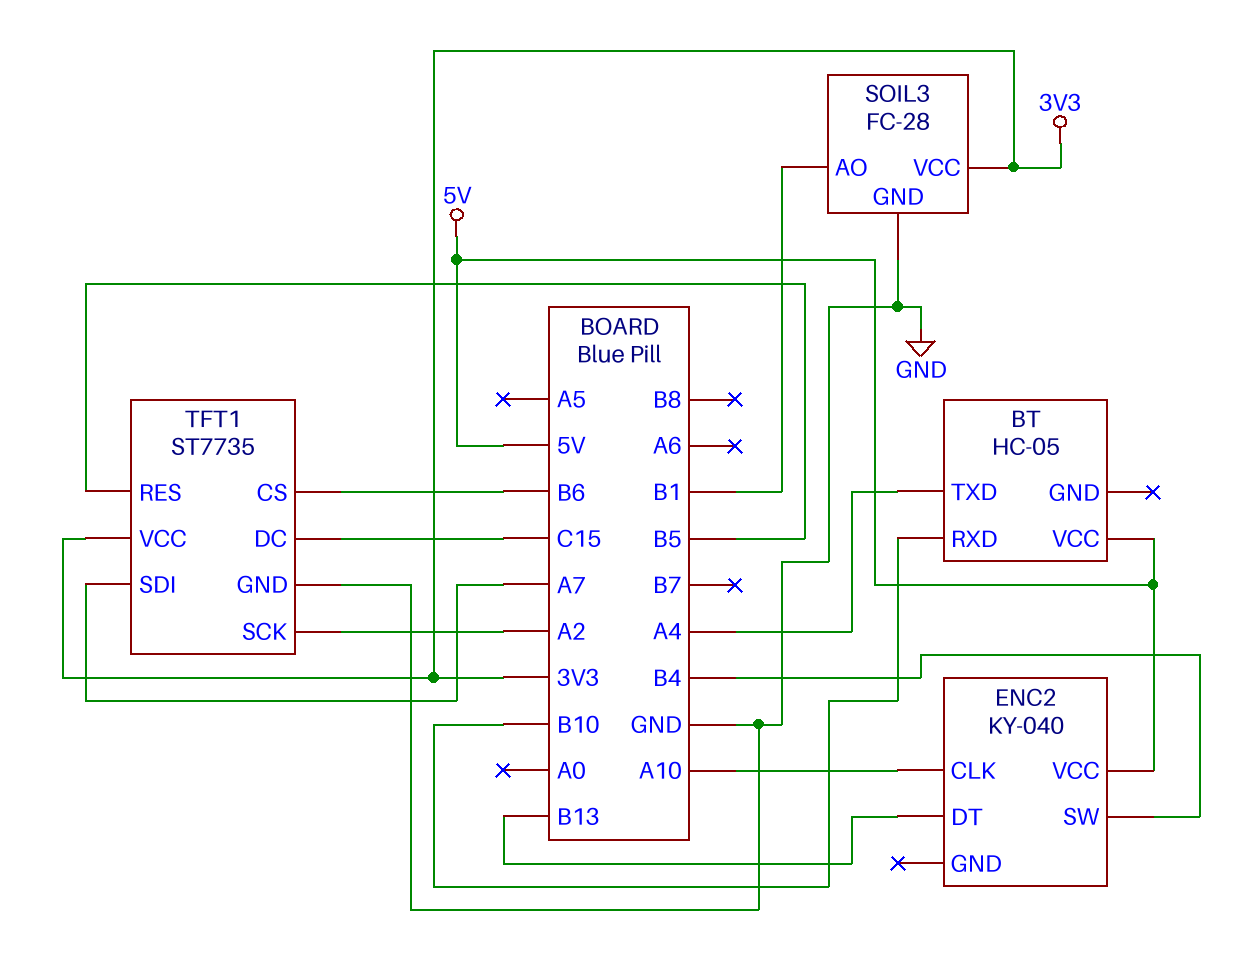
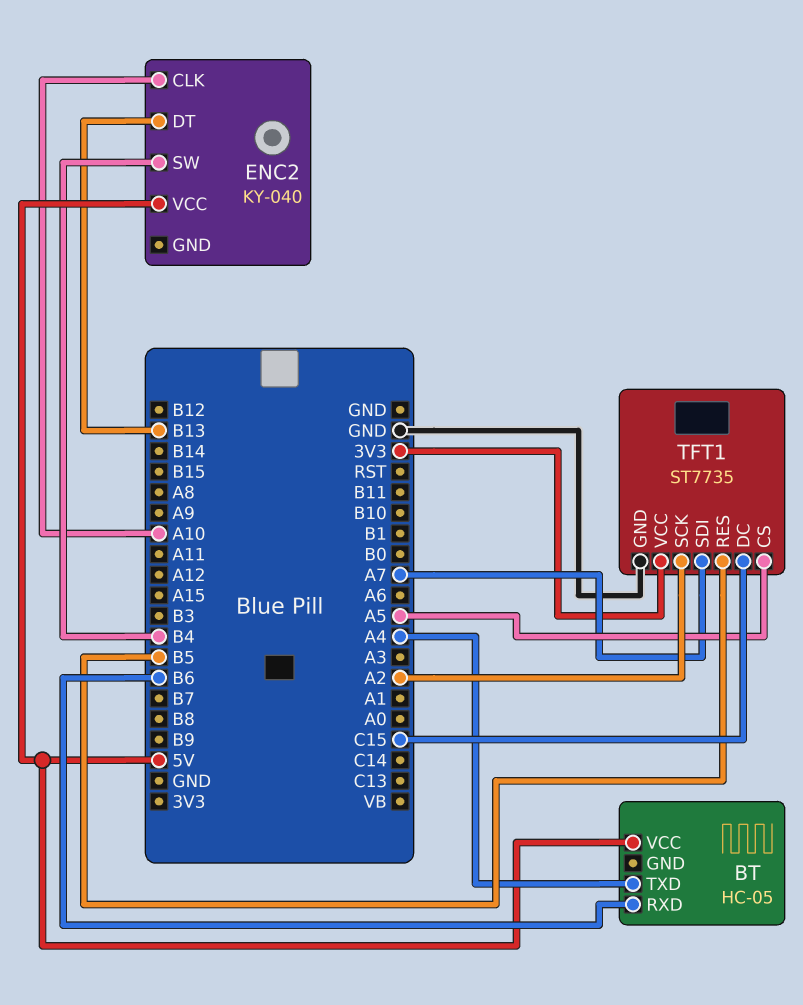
BT pin RXD: B10 -> B6
SOIL3: FC-28 -> none
SOIL3 pin AO: B1 -> none
SOIL3 pin GND: GND -> none
SOIL3 pin VCC: 3V3 -> none
TFT1 pin CS: B6 -> A5

